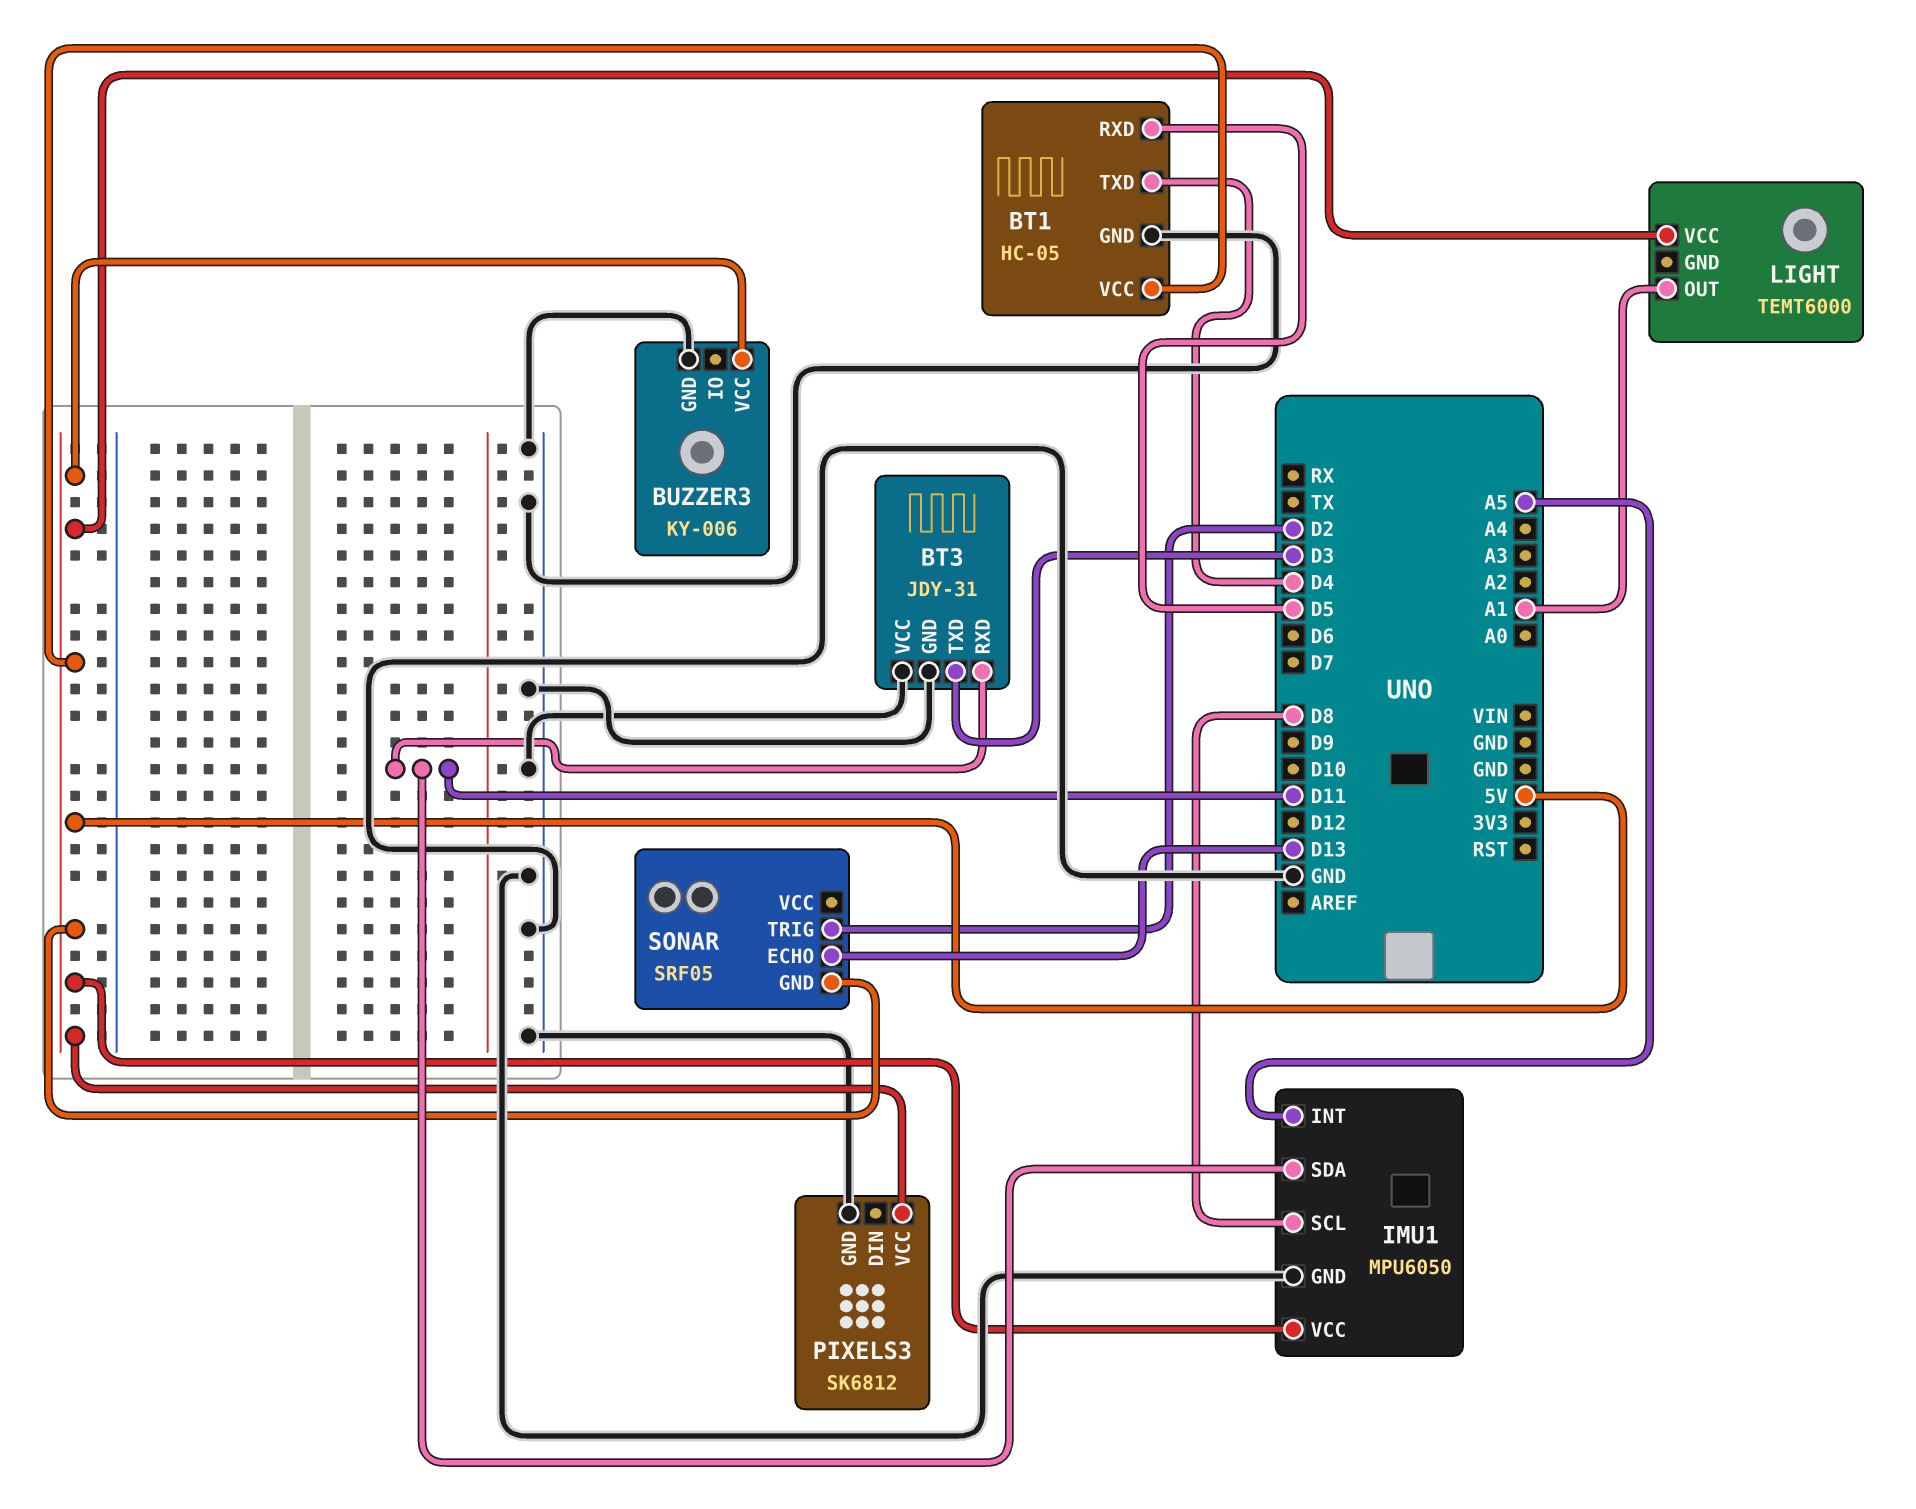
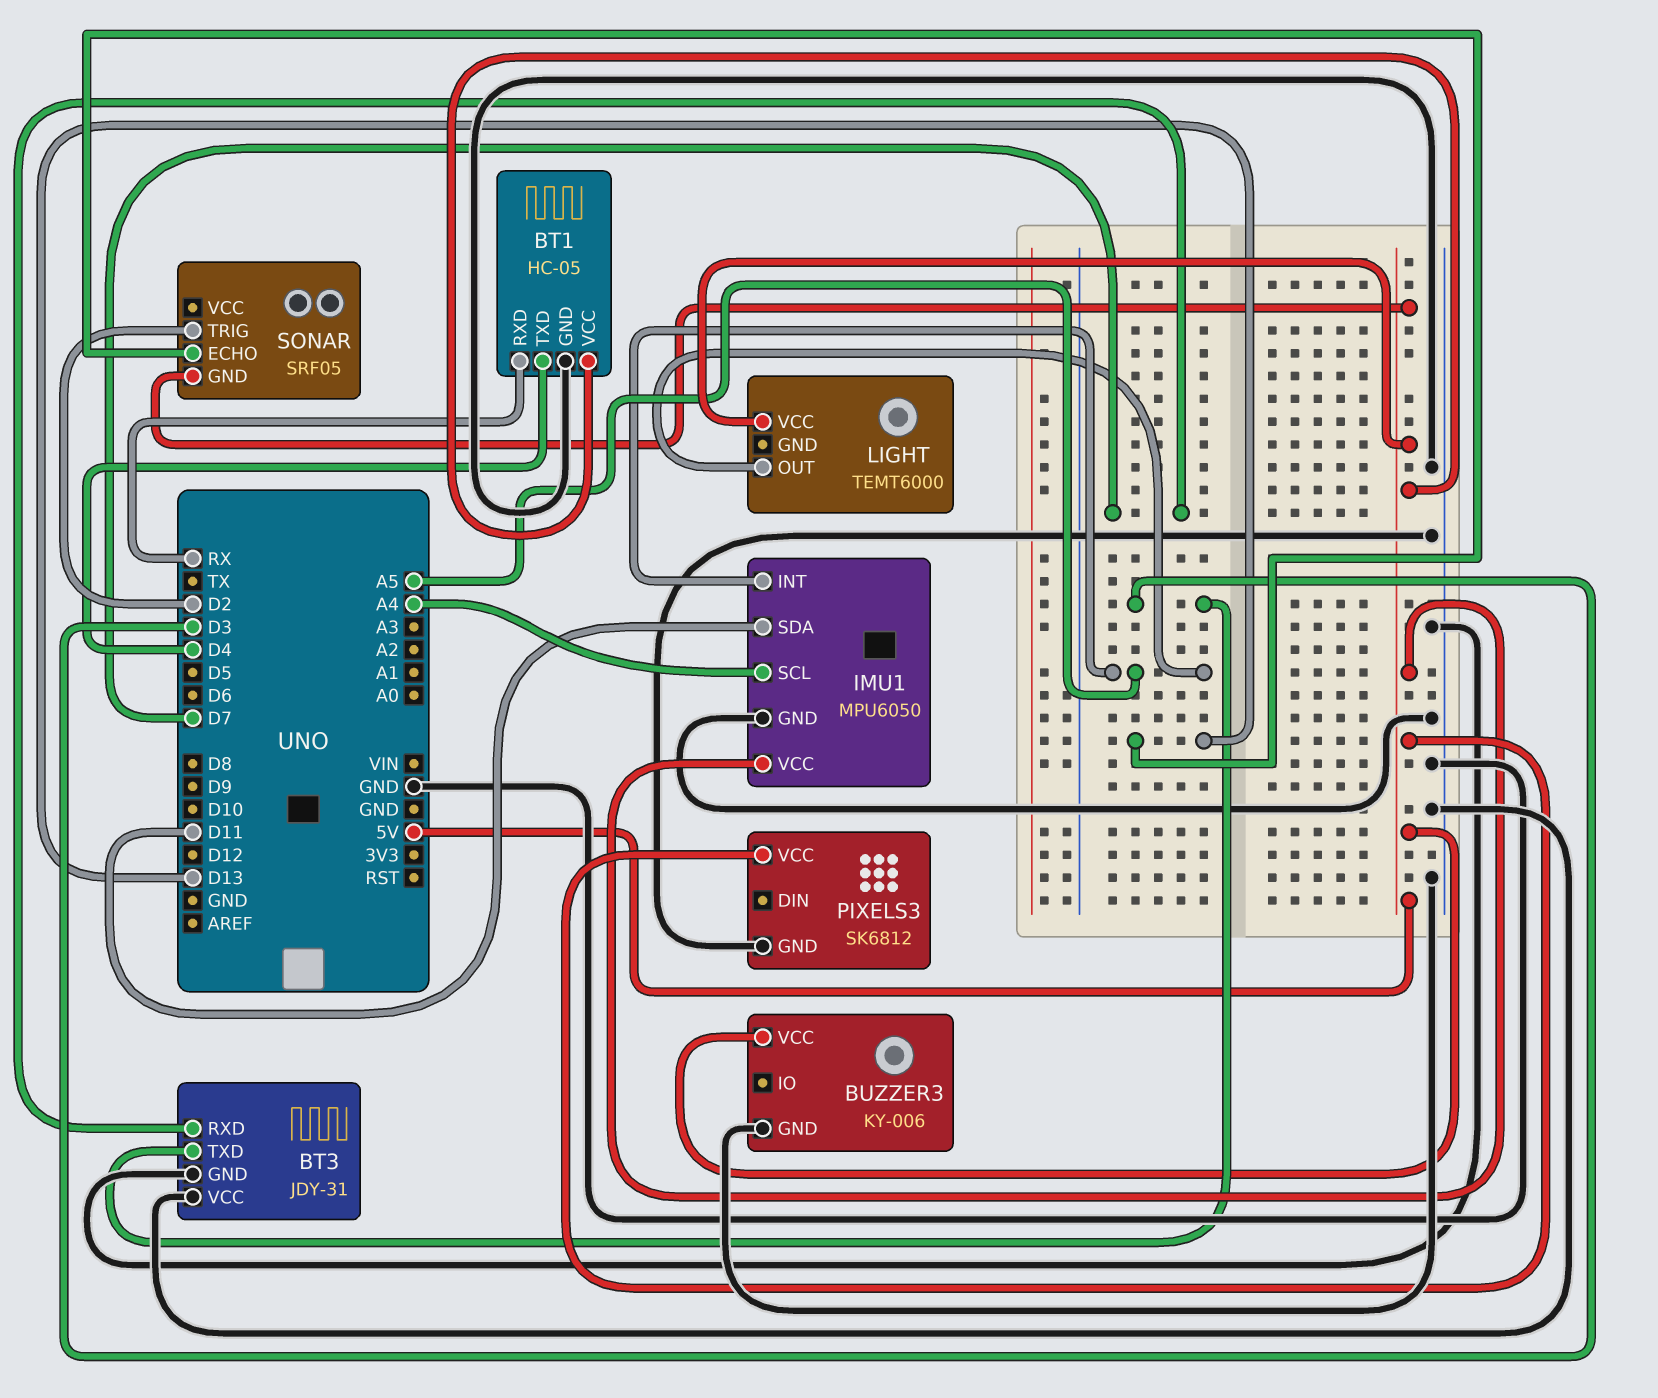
BT1 pin RXD: D5 -> RX
BT3 pin RXD: D11 -> D7
IMU1 pin SCL: D8 -> A4
LIGHT pin OUT: A1 -> A5

